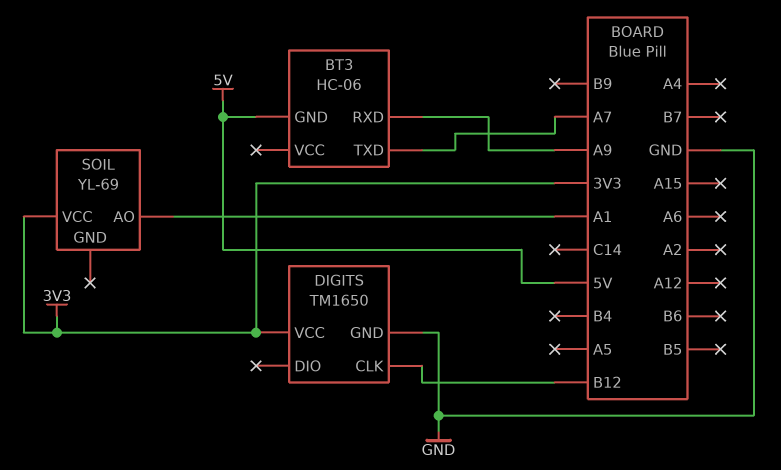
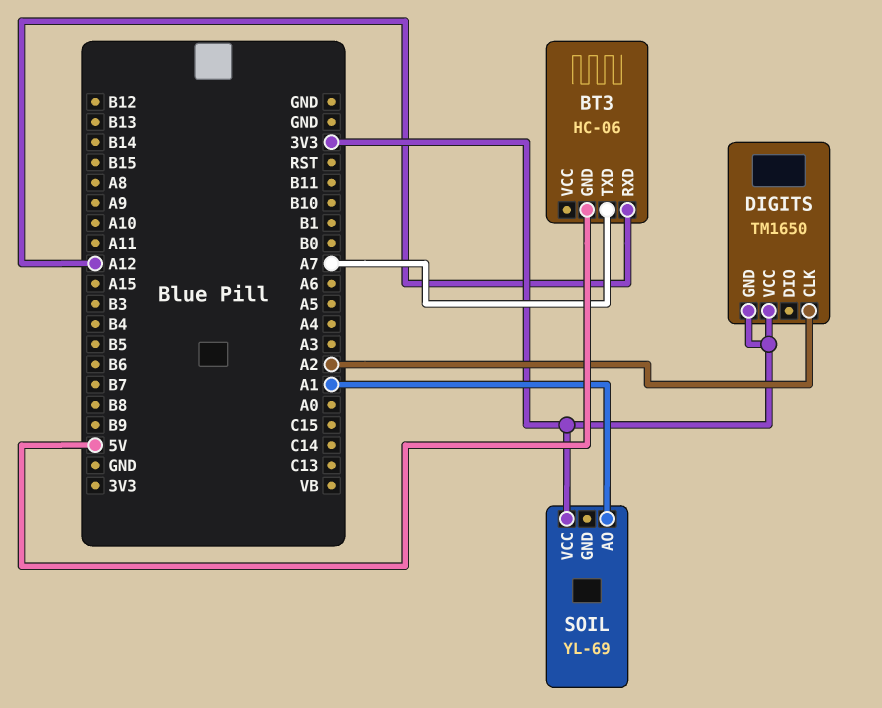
BT3 pin RXD: A9 -> A12
DIGITS pin CLK: B12 -> A2
DIGITS pin GND: GND -> 3V3

